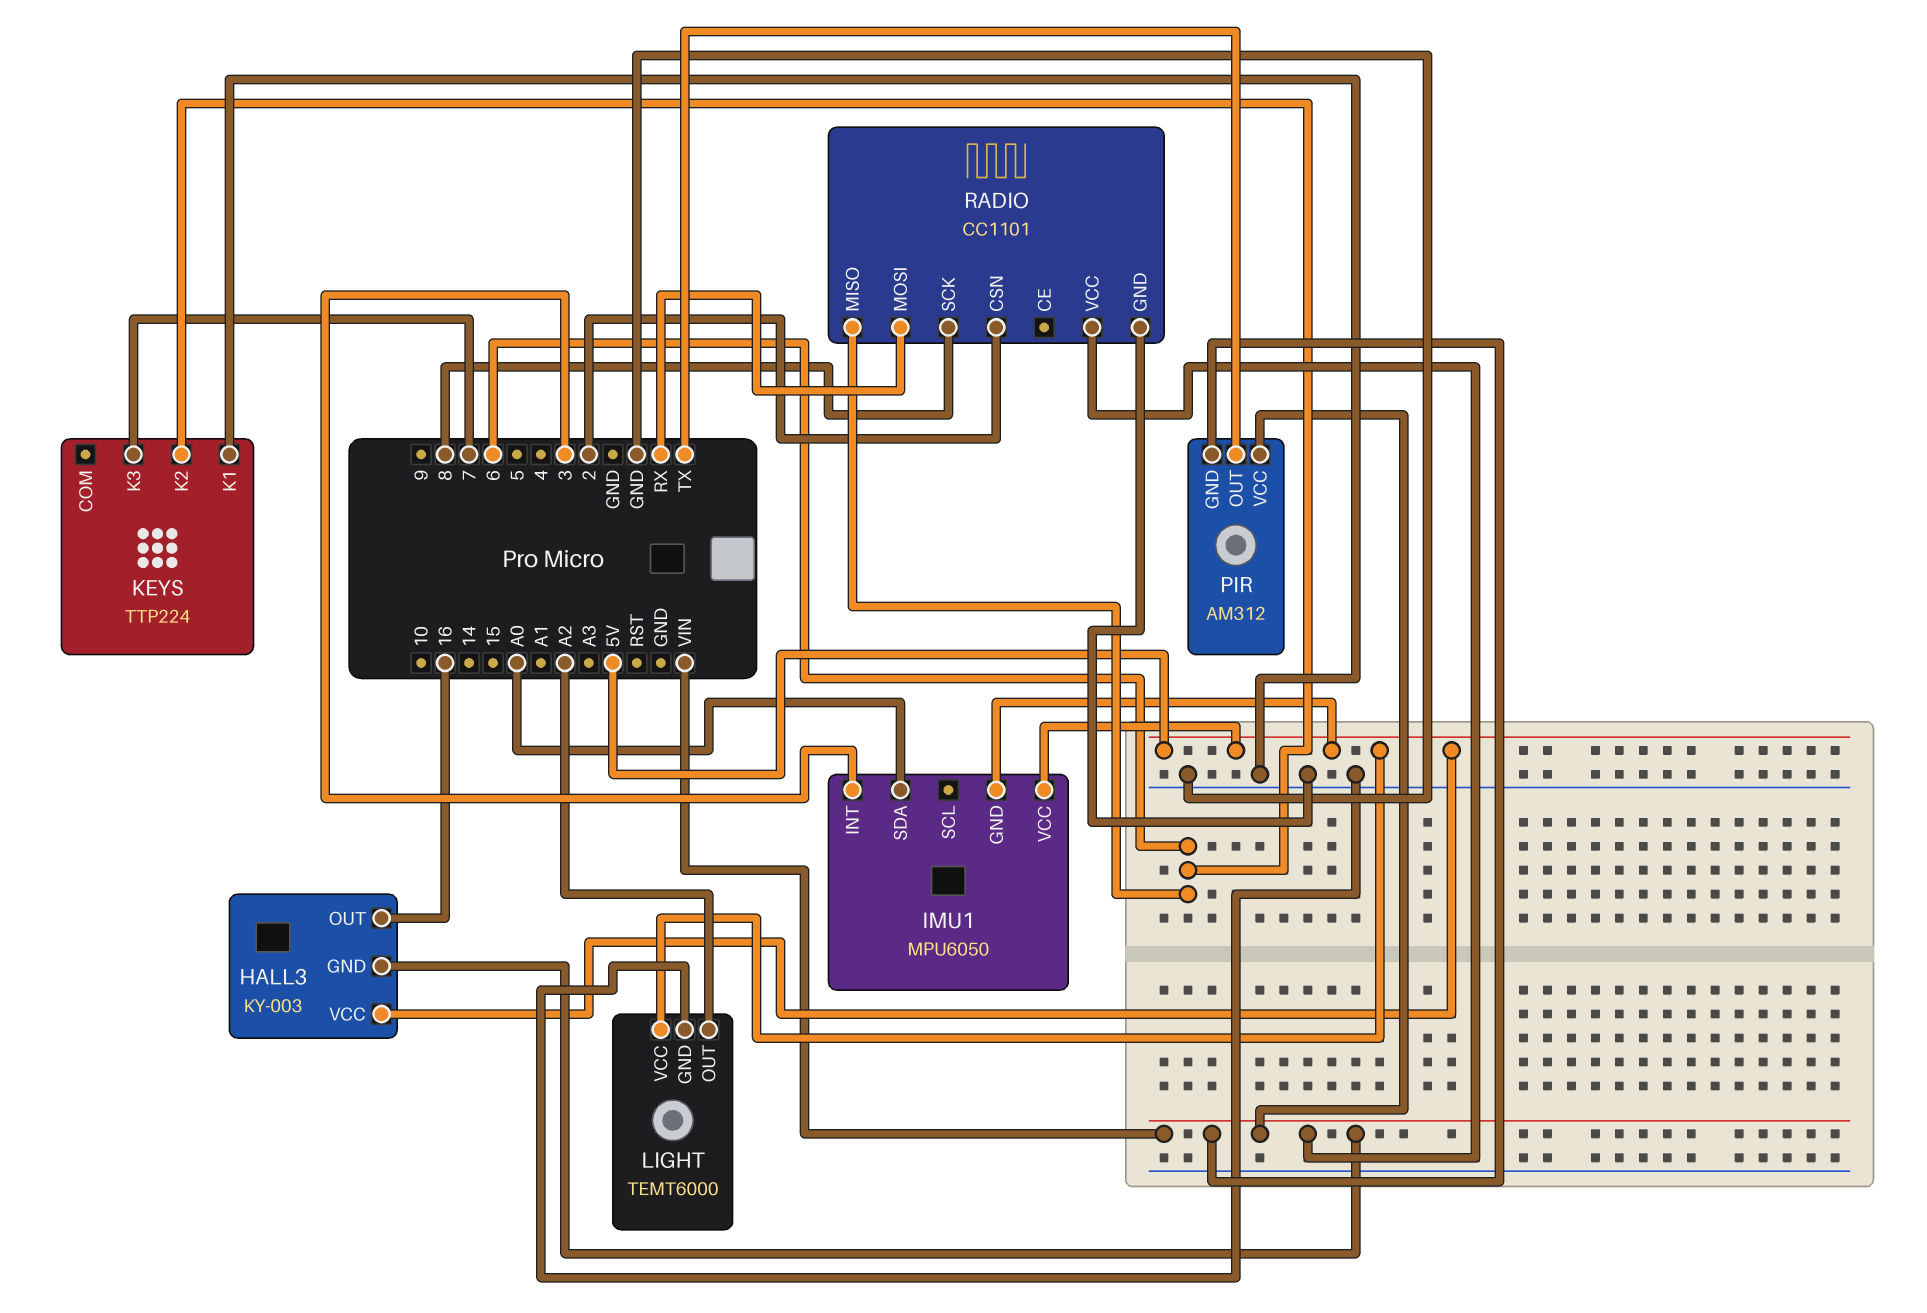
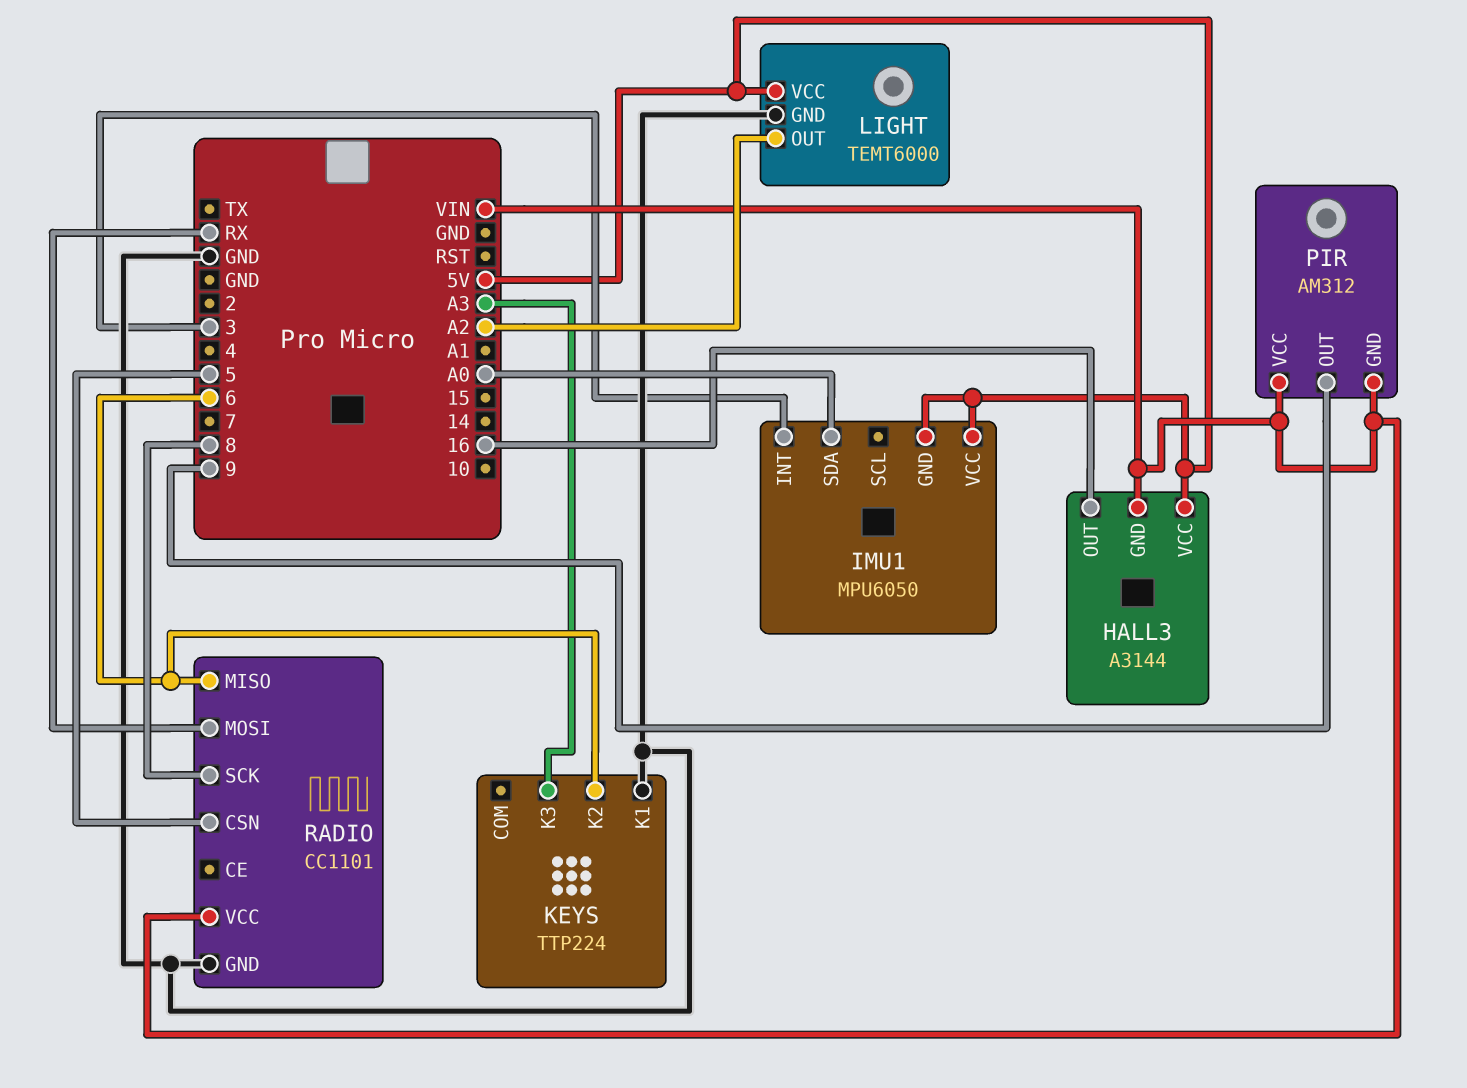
HALL3: KY-003 -> A3144
KEYS pin K3: 7 -> A3
PIR pin OUT: TX -> 9
RADIO pin CSN: 2 -> 5

